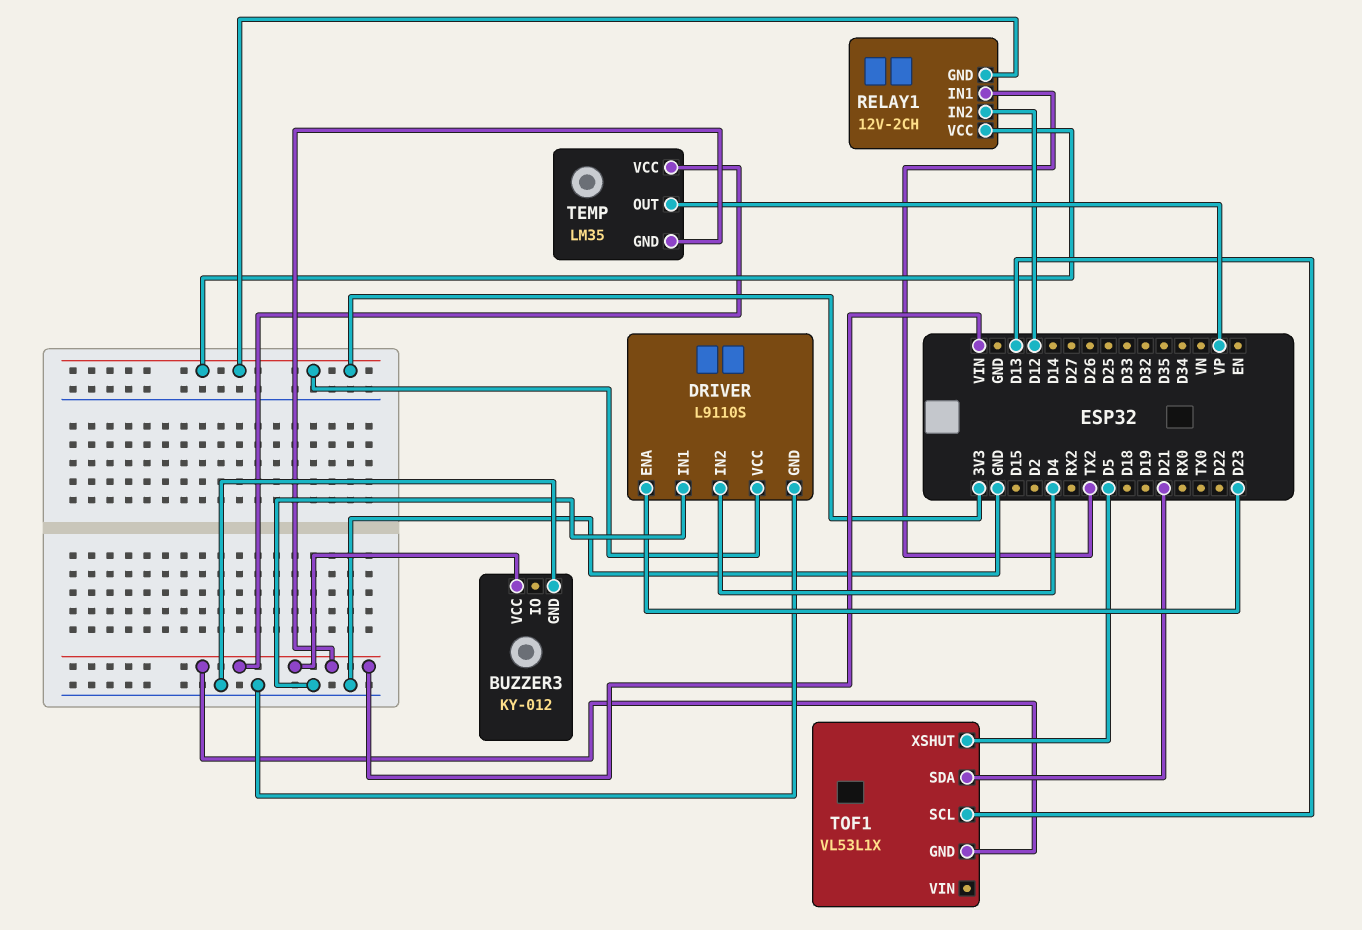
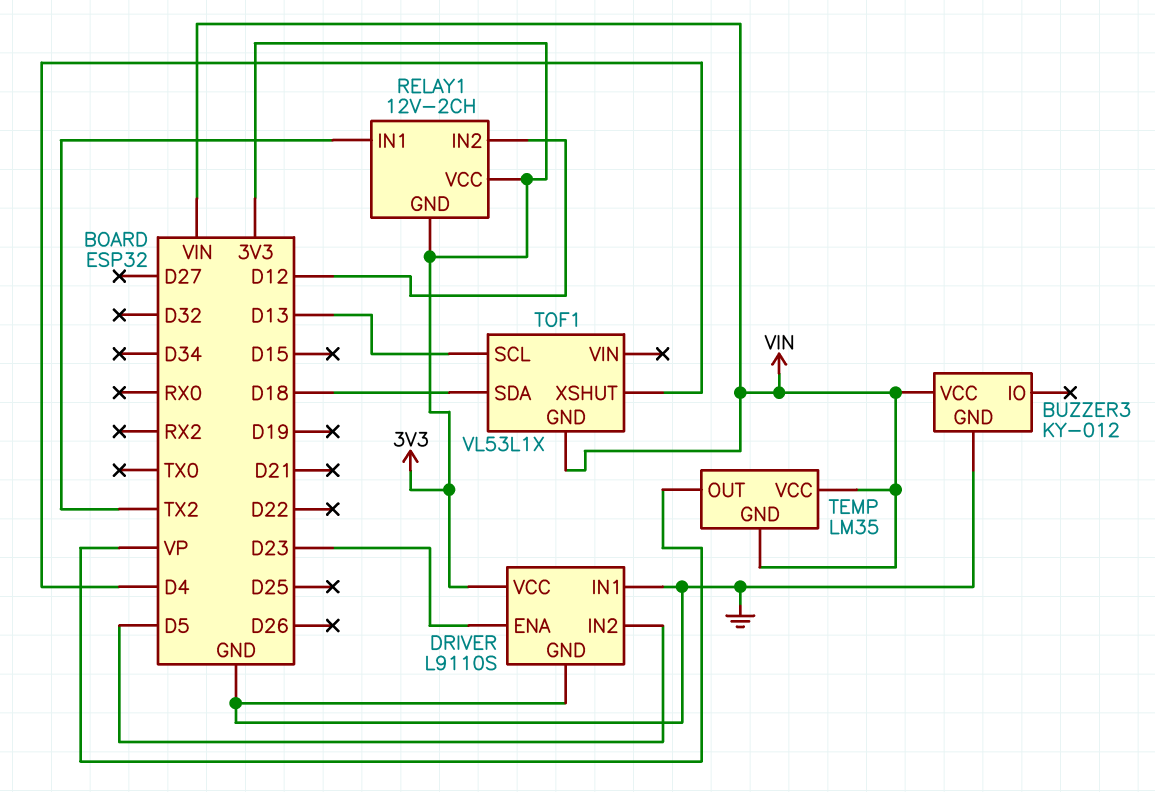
DRIVER pin IN2: D4 -> D5
TOF1 pin SDA: D21 -> D18
TOF1 pin XSHUT: D5 -> D4

